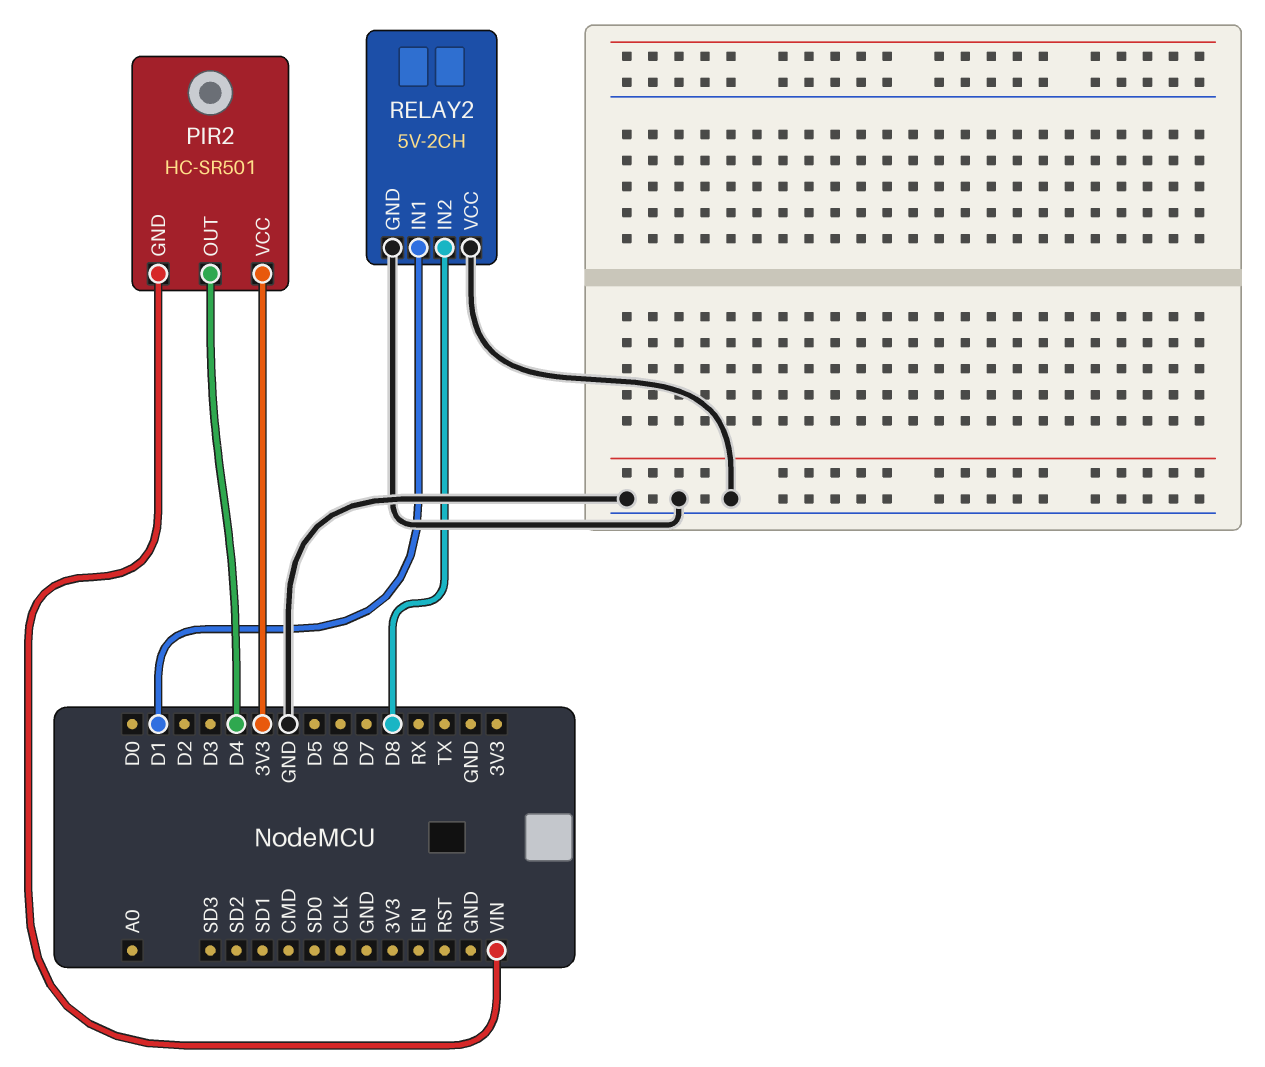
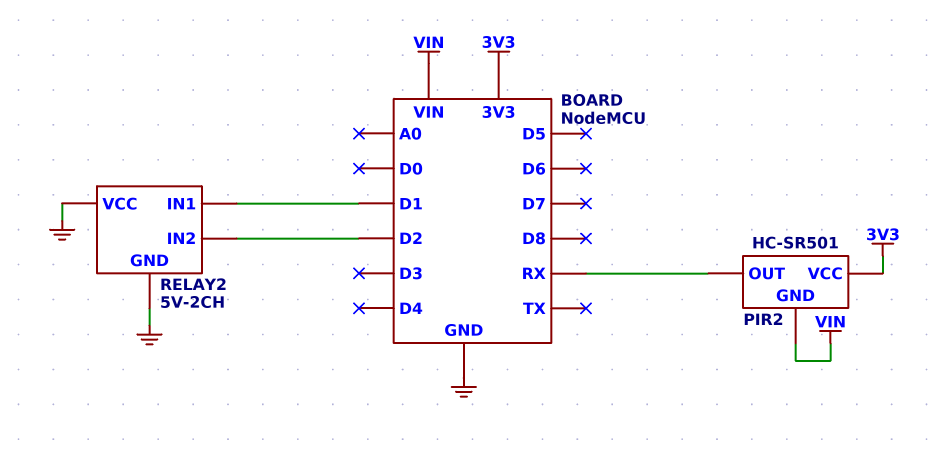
PIR2 pin OUT: D4 -> RX
RELAY2 pin IN2: D8 -> D2

